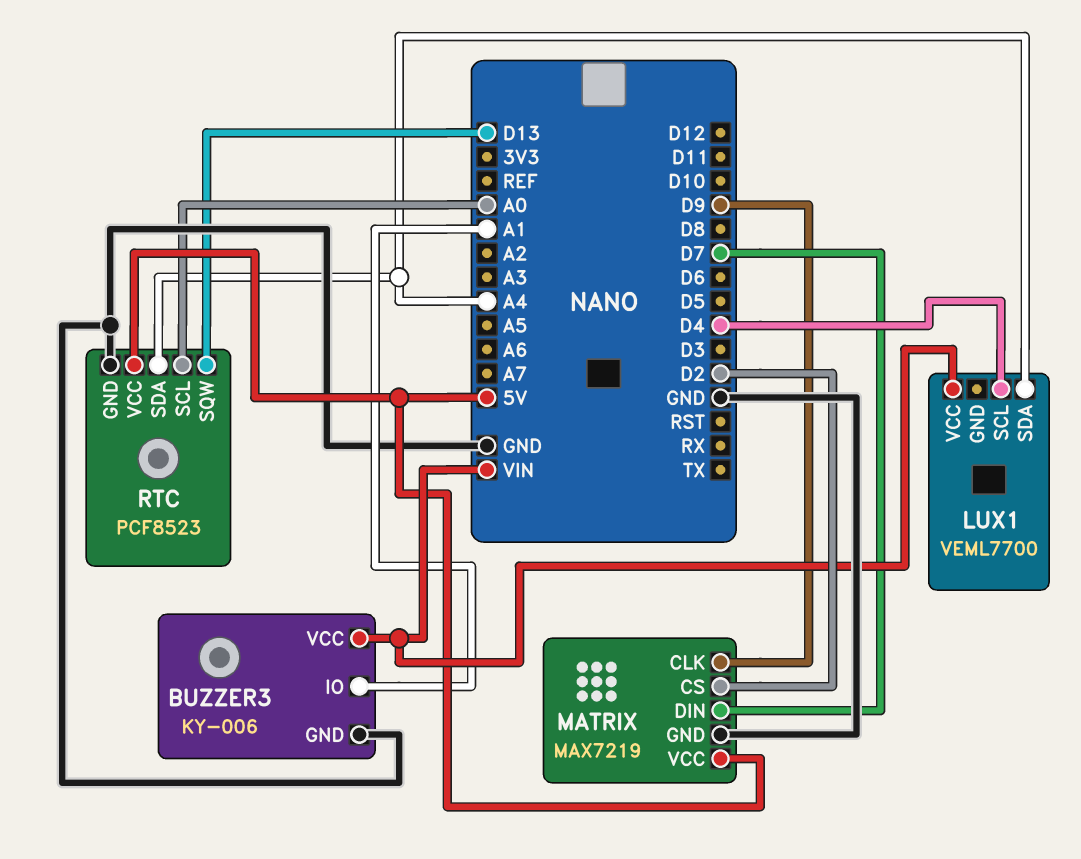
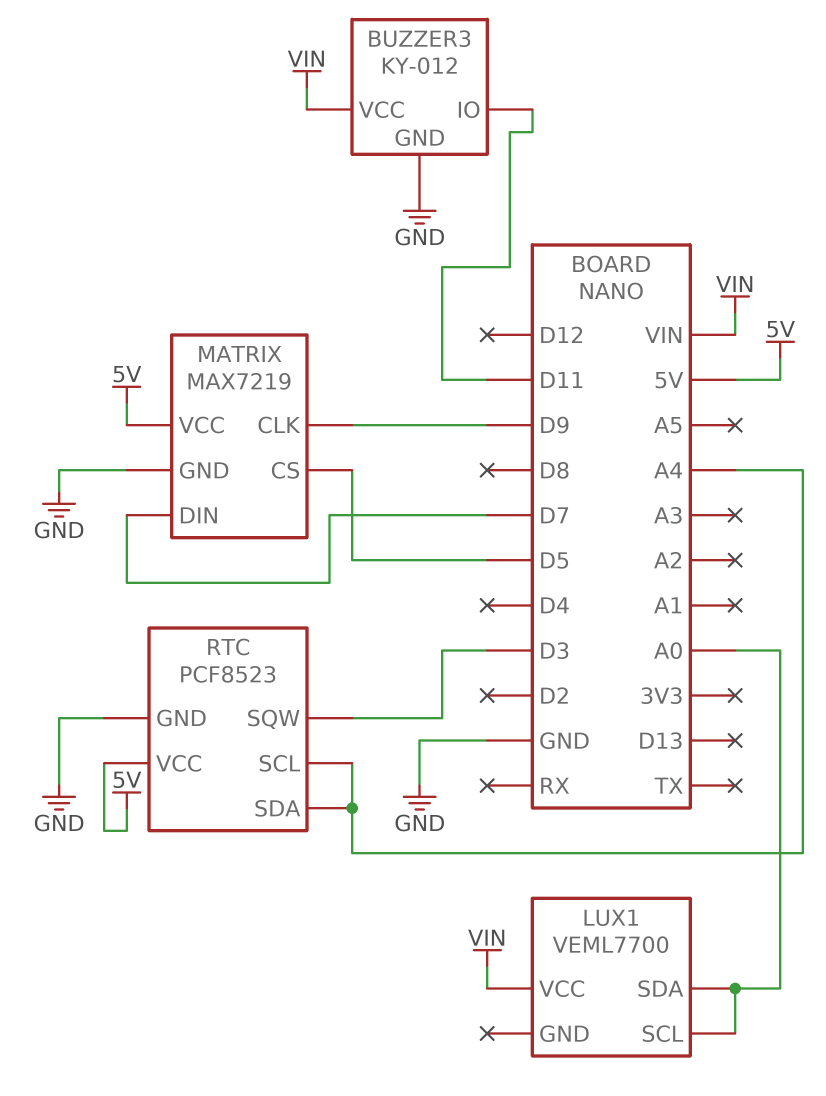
BUZZER3: KY-006 -> KY-012
BUZZER3 pin IO: A1 -> D11
LUX1 pin SCL: D4 -> A0
LUX1 pin SDA: A4 -> A0
MATRIX pin CS: D2 -> D5
RTC pin SCL: A0 -> A4
RTC pin SQW: D13 -> D3

